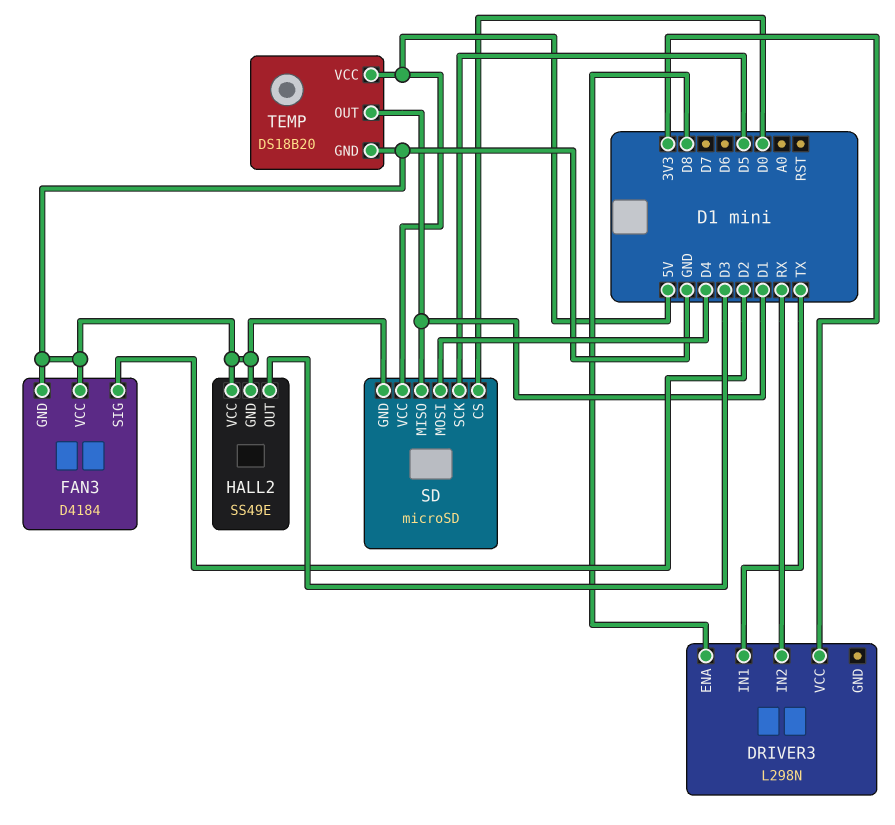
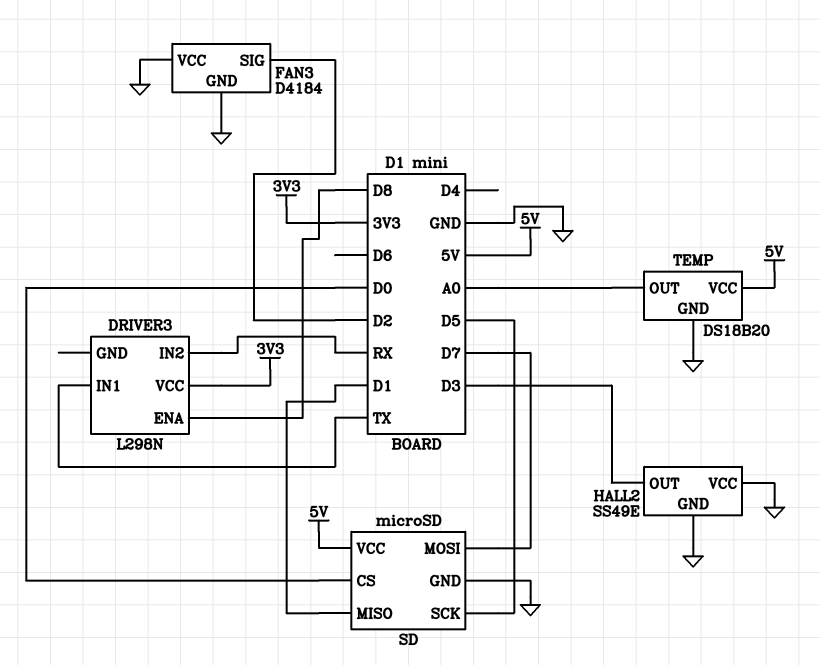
SD pin MOSI: D4 -> D7
TEMP pin OUT: D1 -> A0

